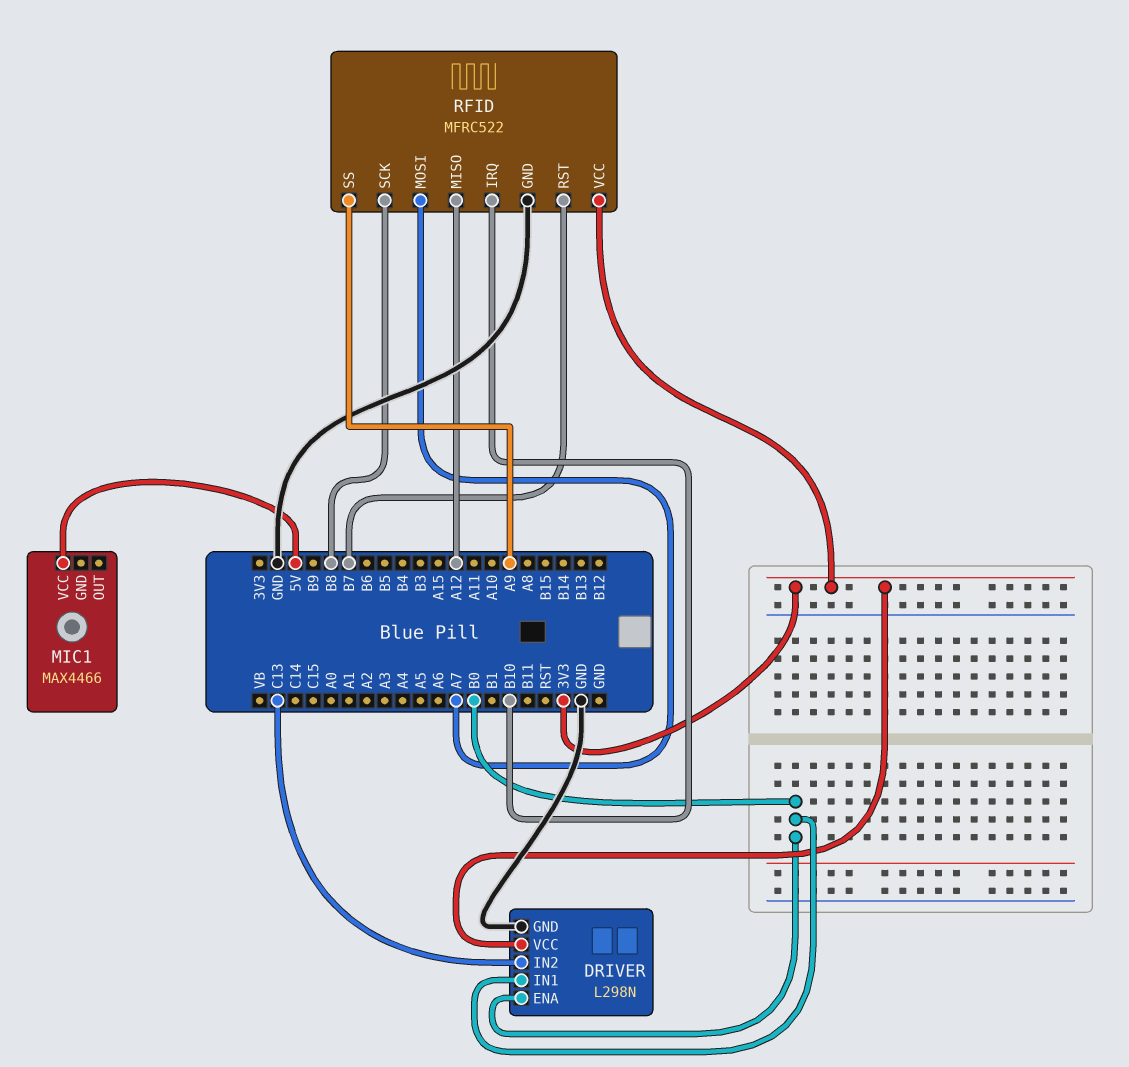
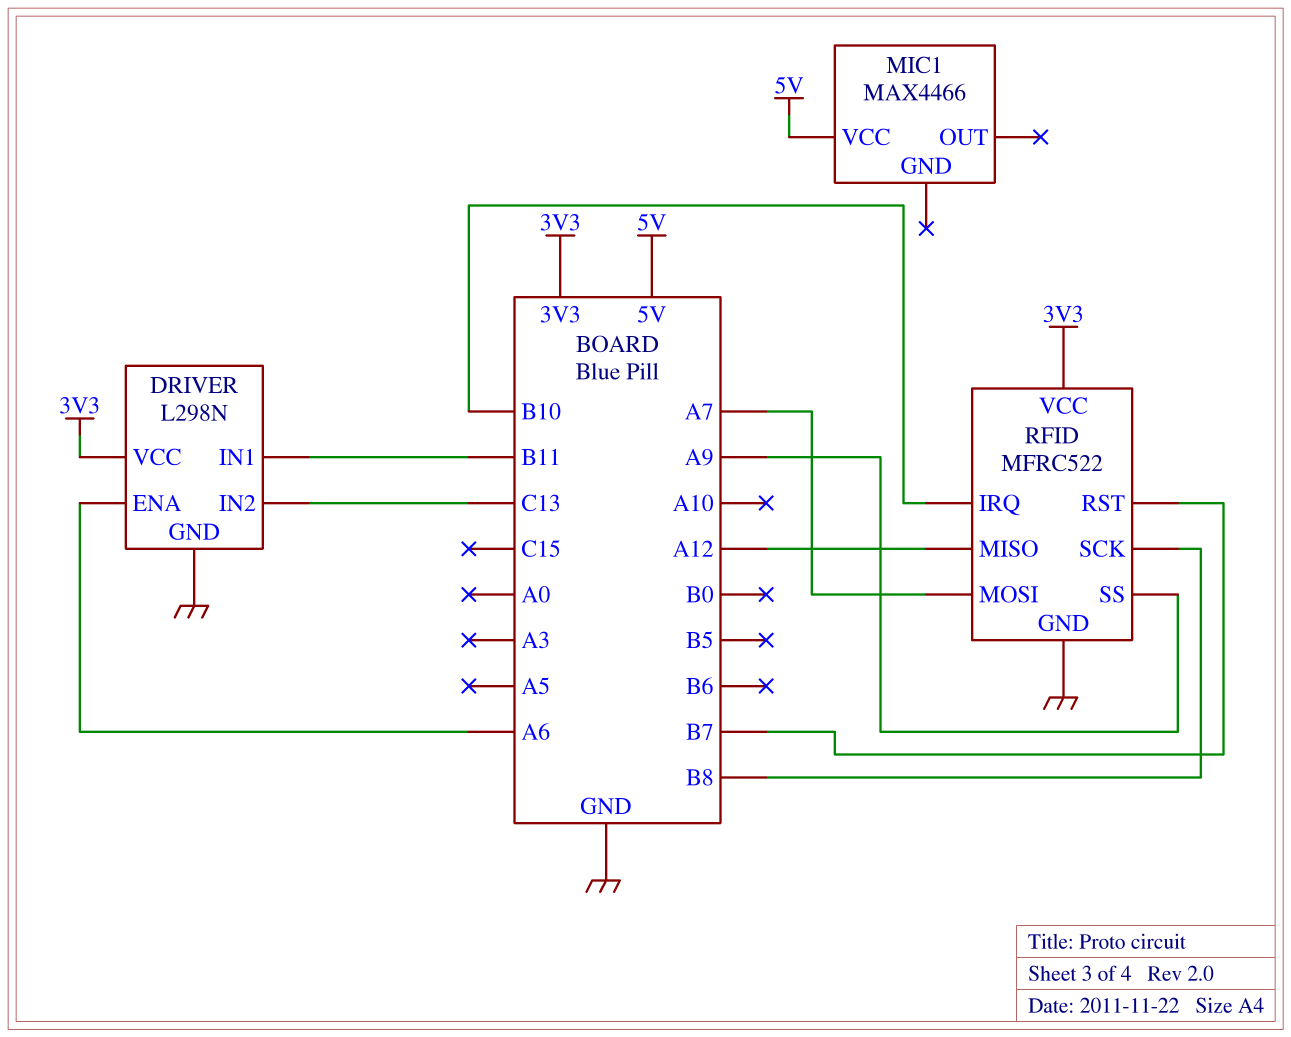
DRIVER pin ENA: B0 -> A6
DRIVER pin IN1: B0 -> B11

